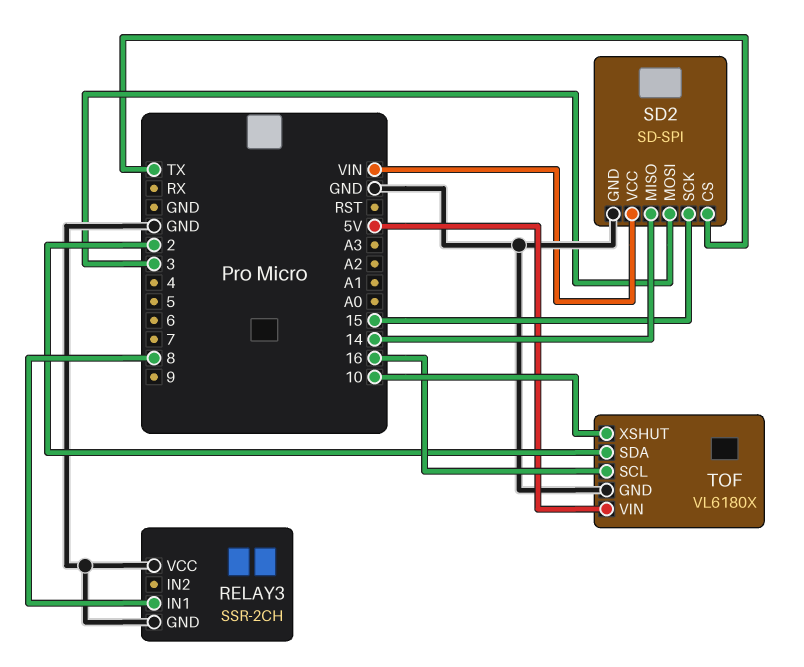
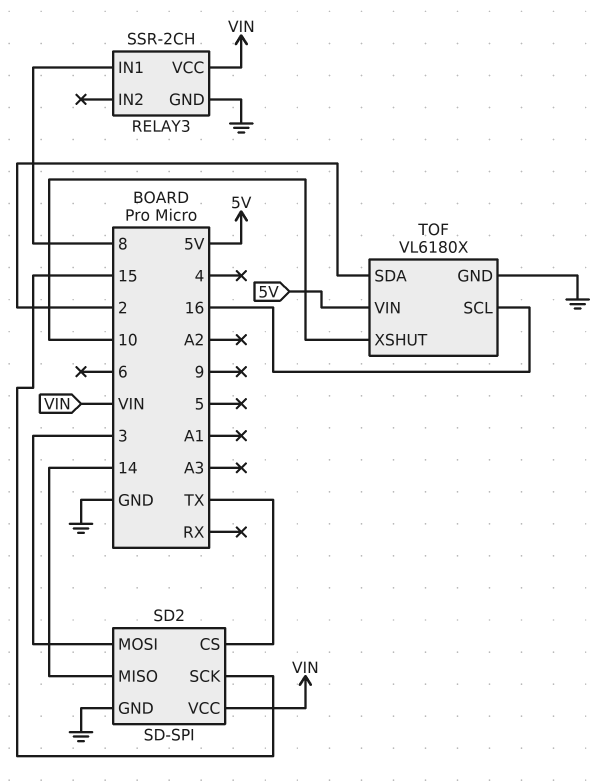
RELAY3 pin VCC: GND -> VIN

